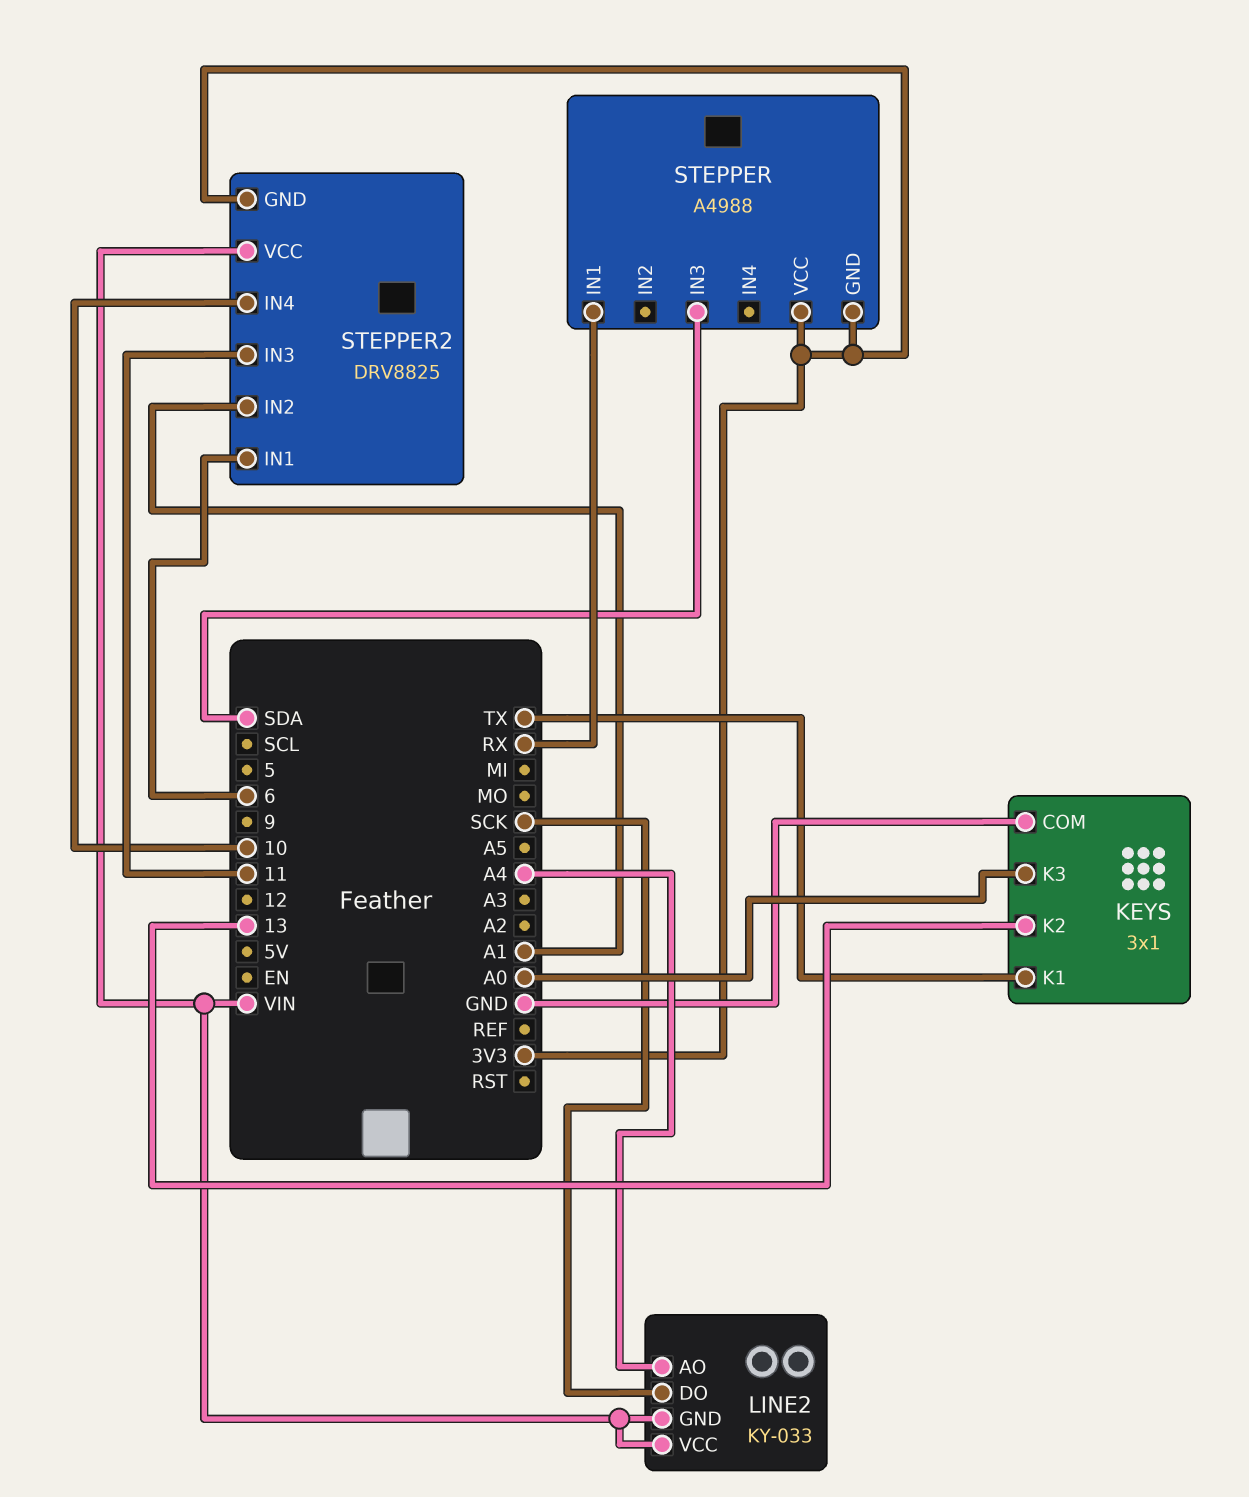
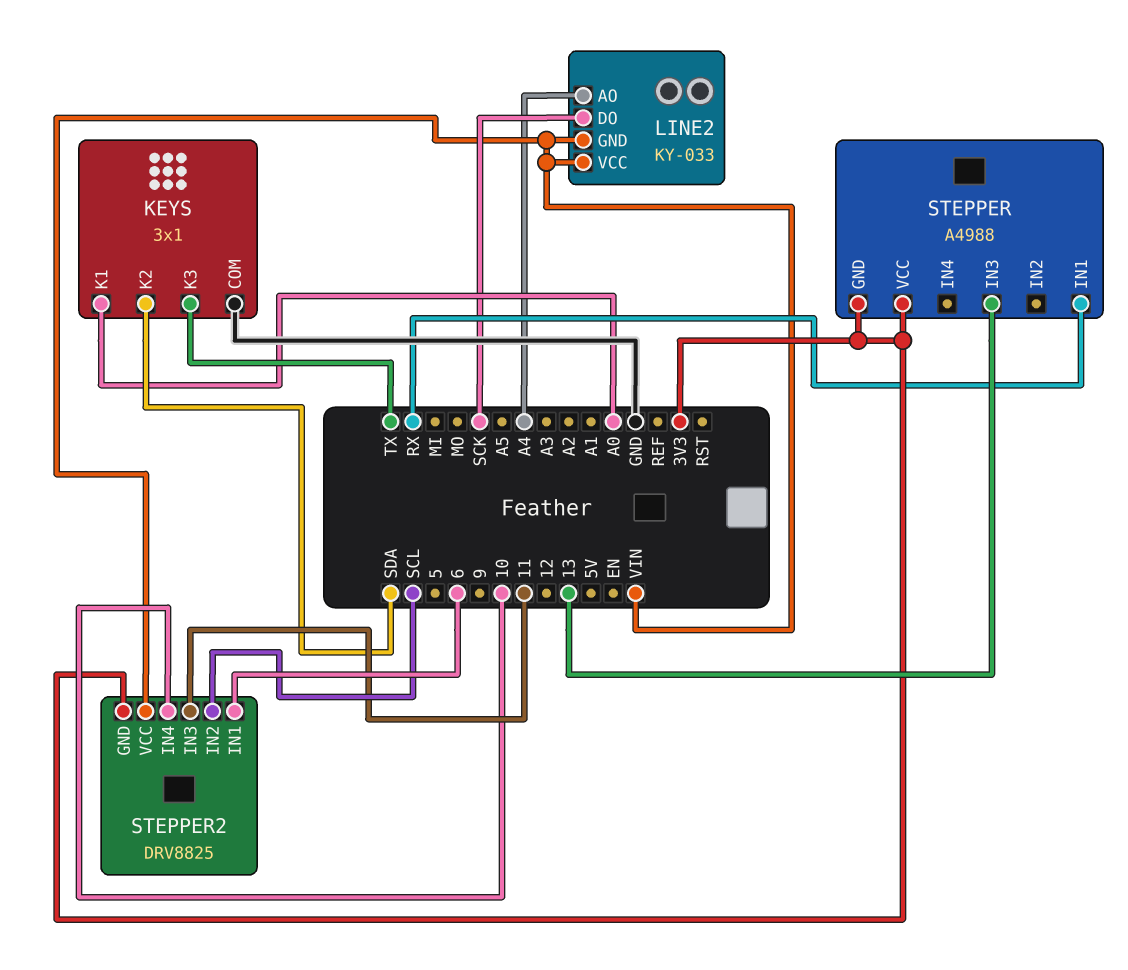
KEYS pin K1: TX -> A0
KEYS pin K2: 13 -> SDA
KEYS pin K3: A0 -> TX
STEPPER pin IN3: SDA -> 13
STEPPER2 pin IN2: A1 -> SCL

